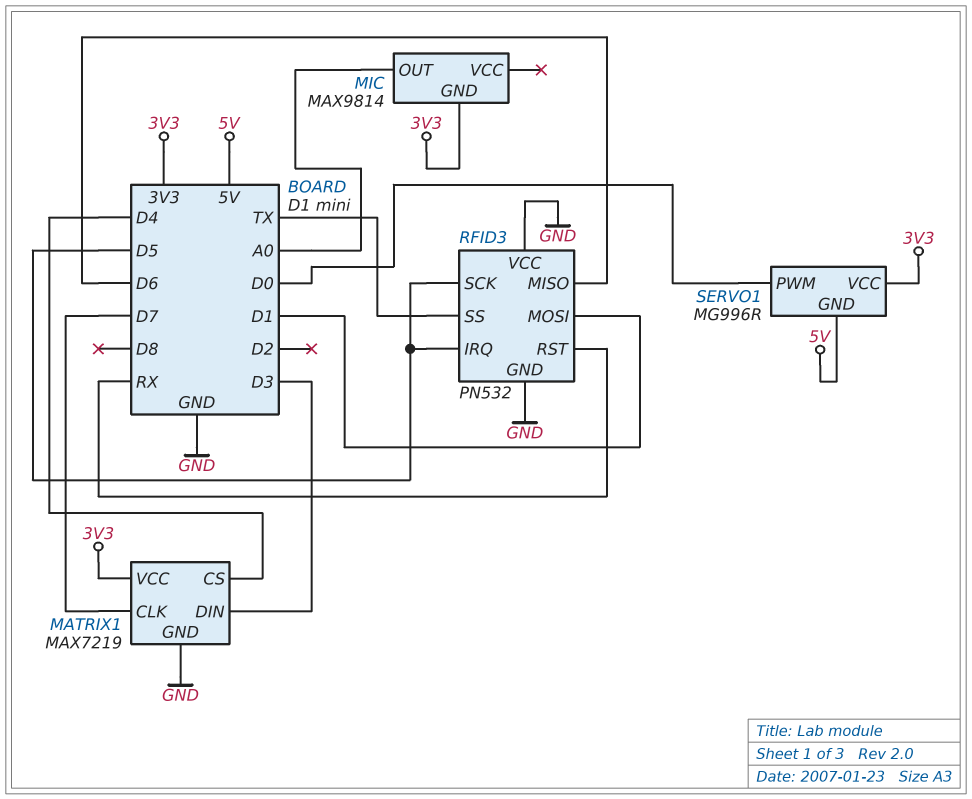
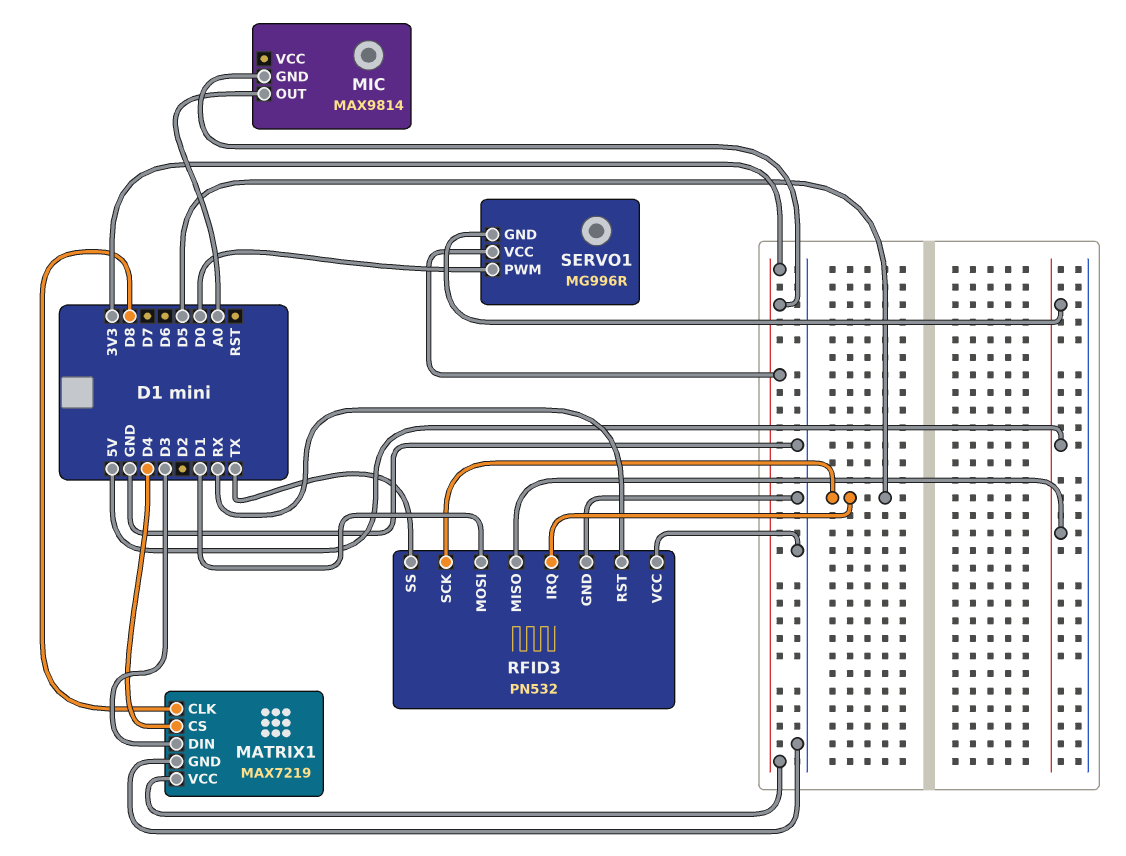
MATRIX1 pin CLK: D7 -> D8
RFID3 pin MISO: D6 -> 5V

